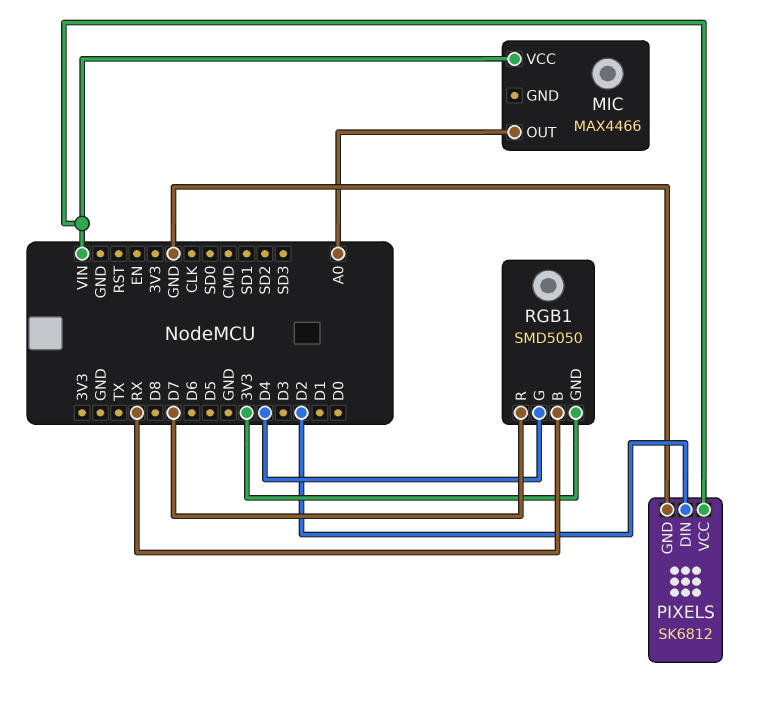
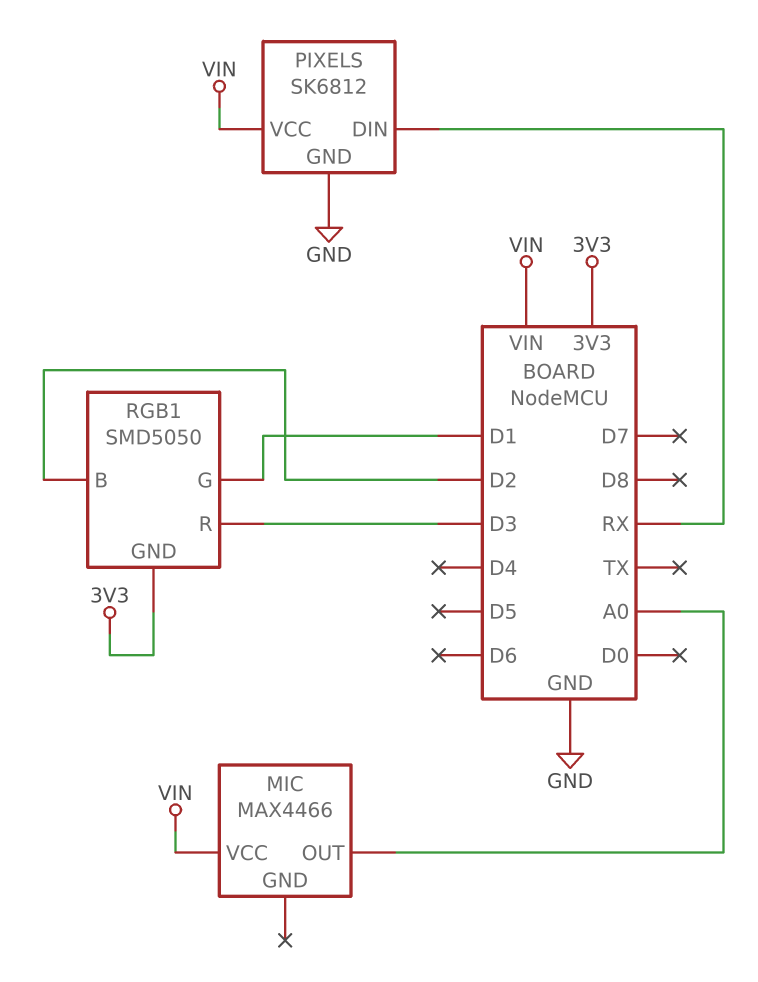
PIXELS pin DIN: D2 -> RX
RGB1 pin B: RX -> D2
RGB1 pin G: D4 -> D1
RGB1 pin R: D7 -> D3

